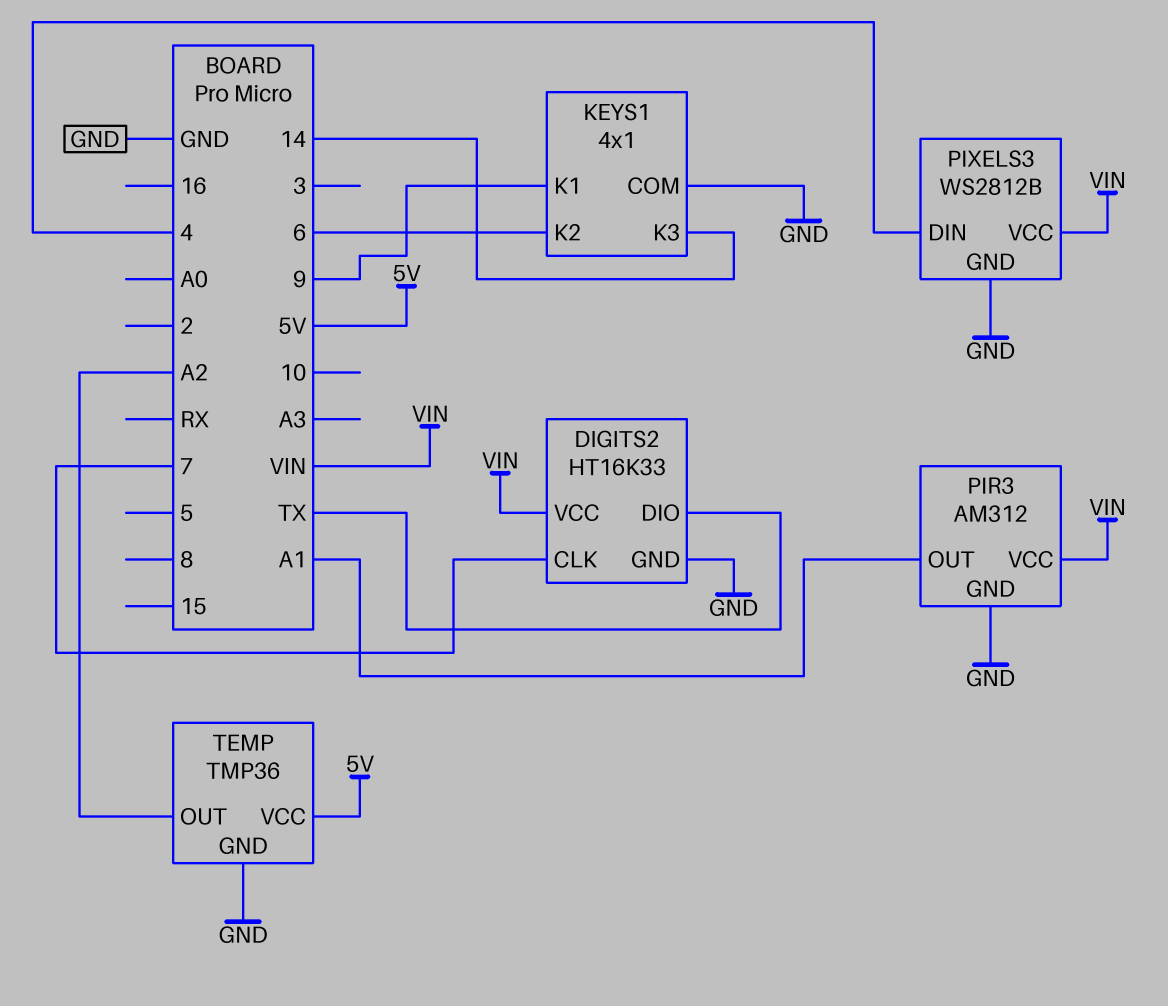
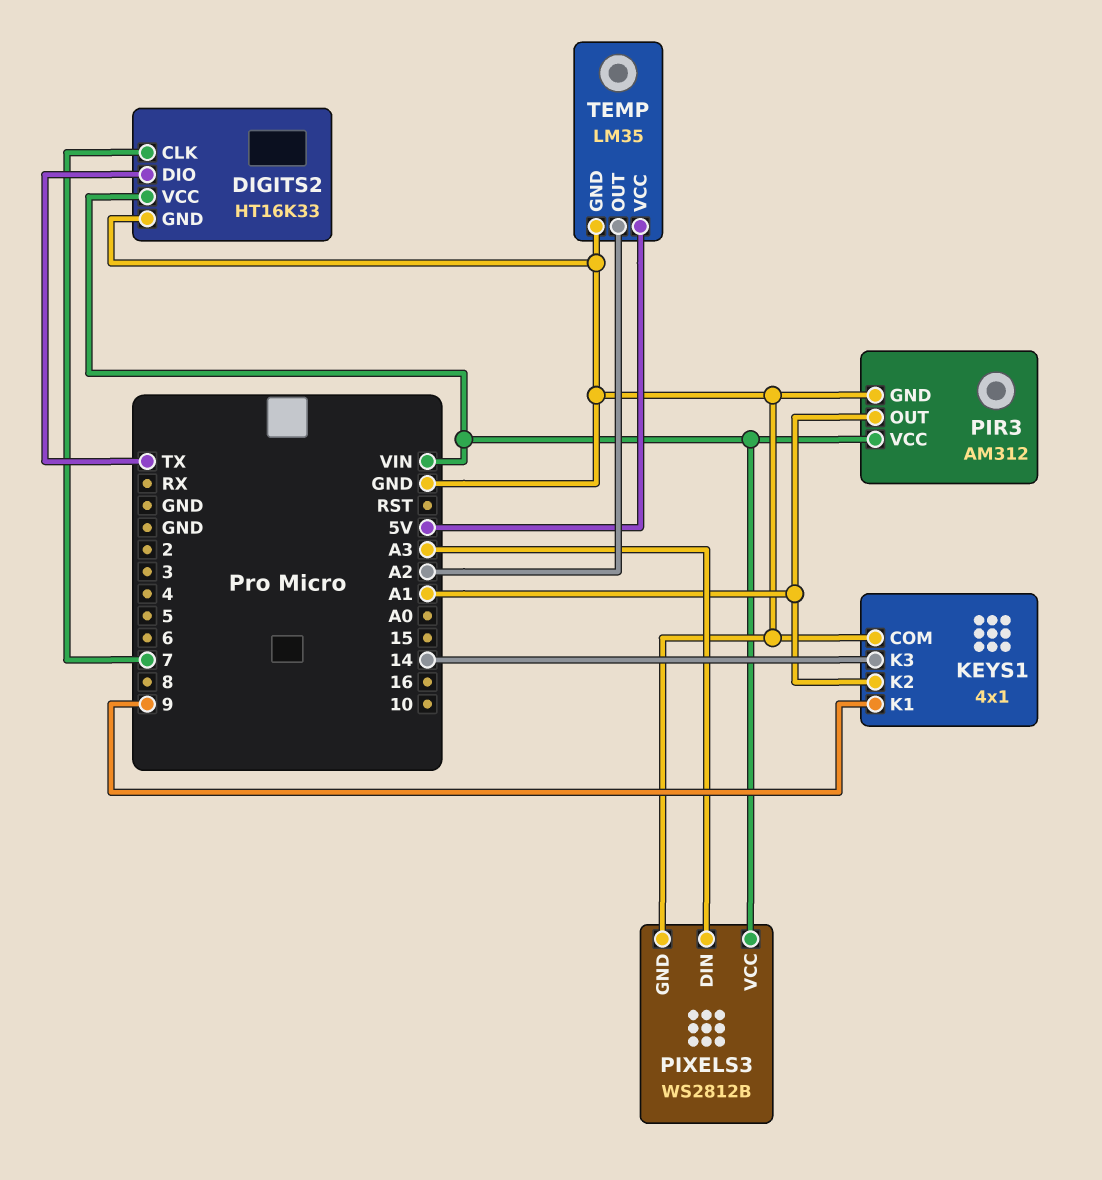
KEYS1 pin K2: 6 -> A1
PIXELS3 pin DIN: 4 -> A3
TEMP: TMP36 -> LM35

